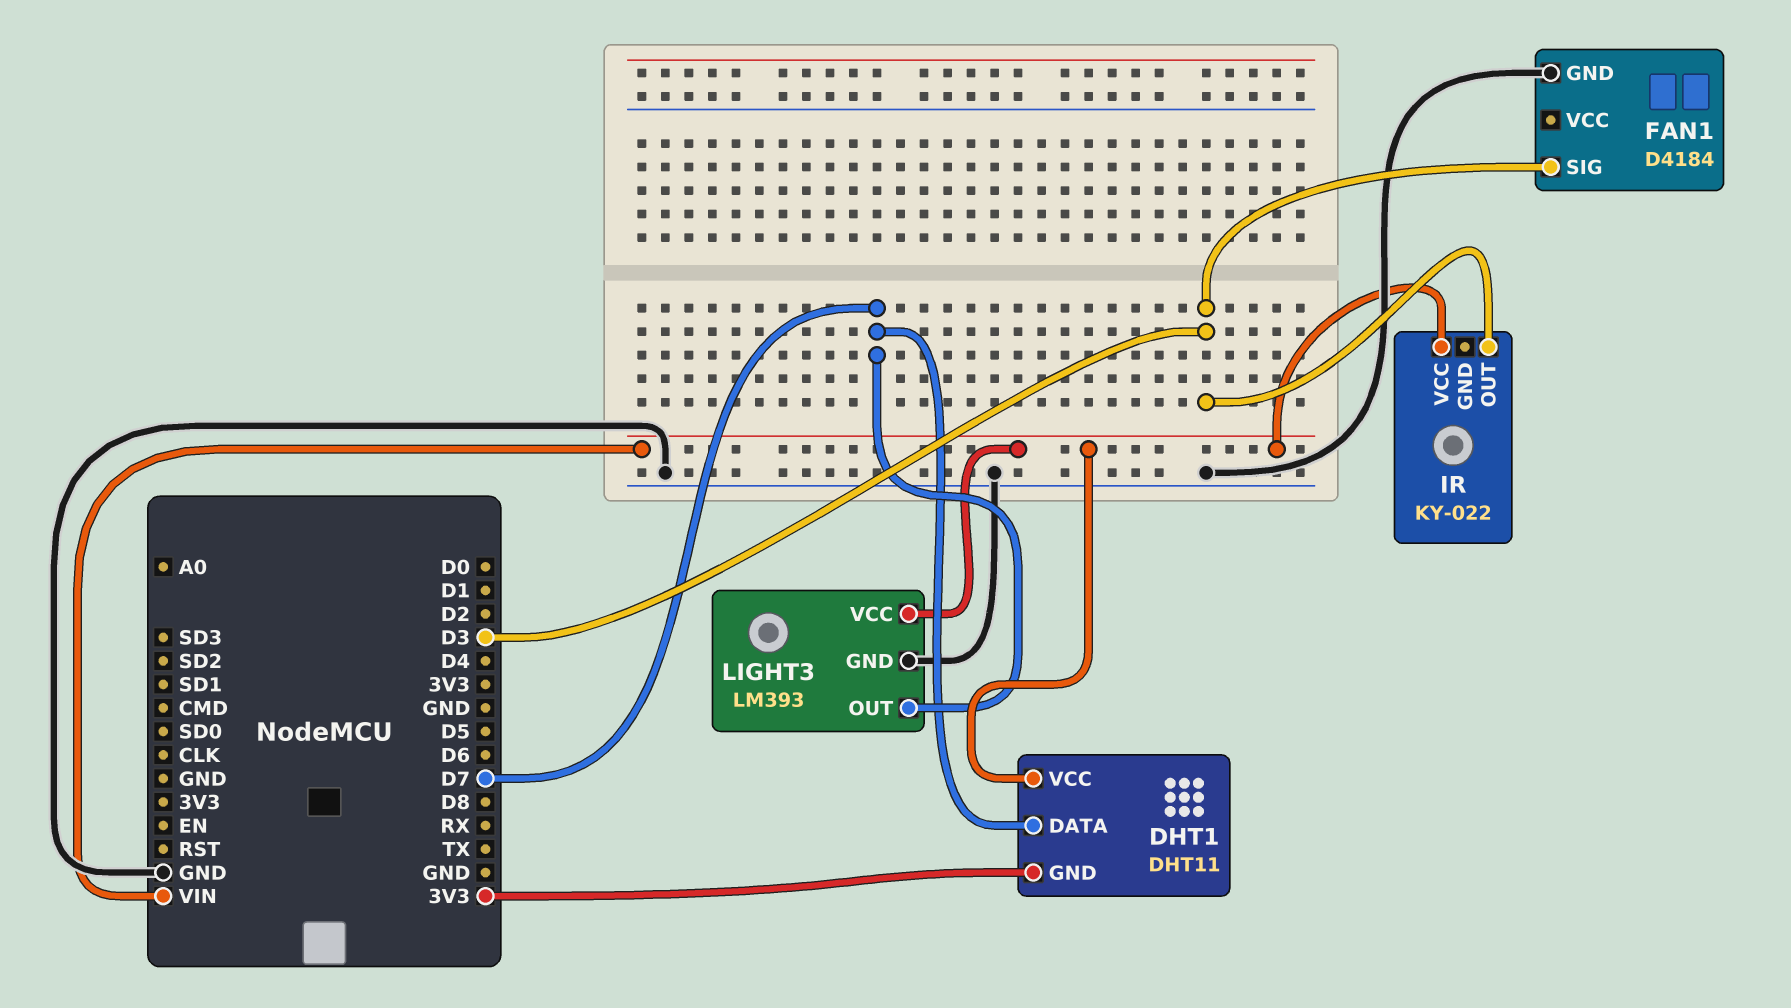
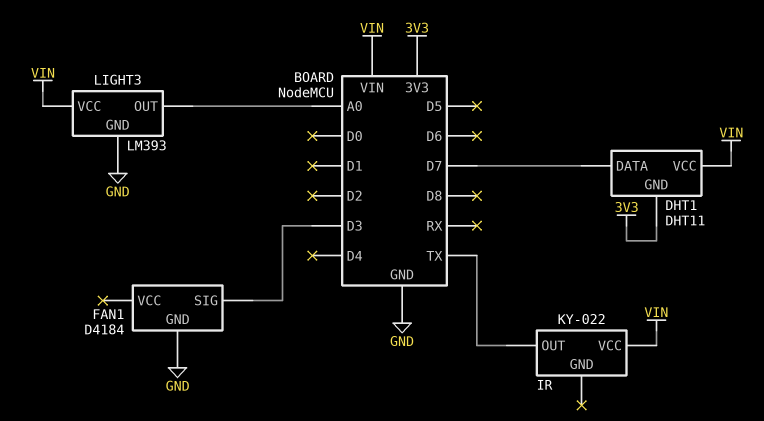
IR pin OUT: D3 -> TX
LIGHT3 pin OUT: D7 -> A0

